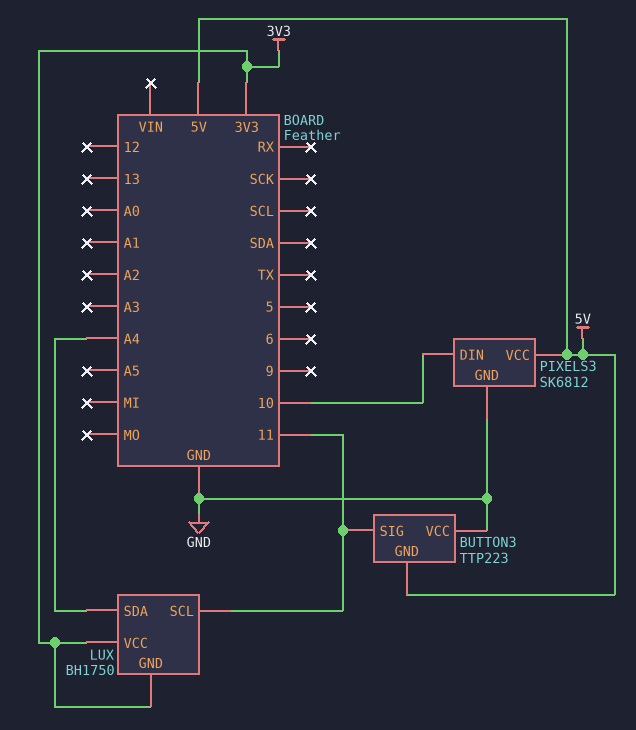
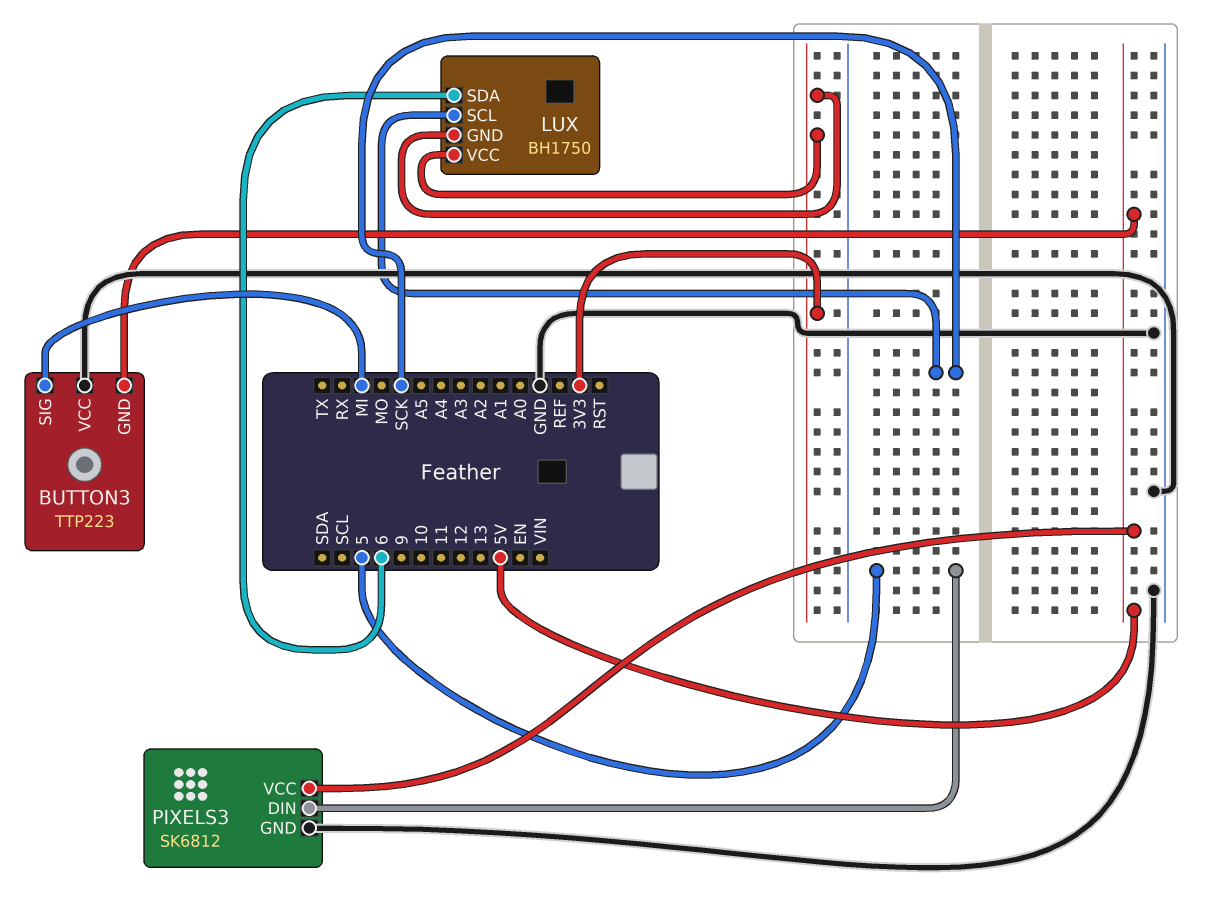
BUTTON3 pin SIG: 11 -> MI
LUX pin SCL: 11 -> SCK
LUX pin SDA: A4 -> 6
PIXELS3 pin DIN: 10 -> 5

